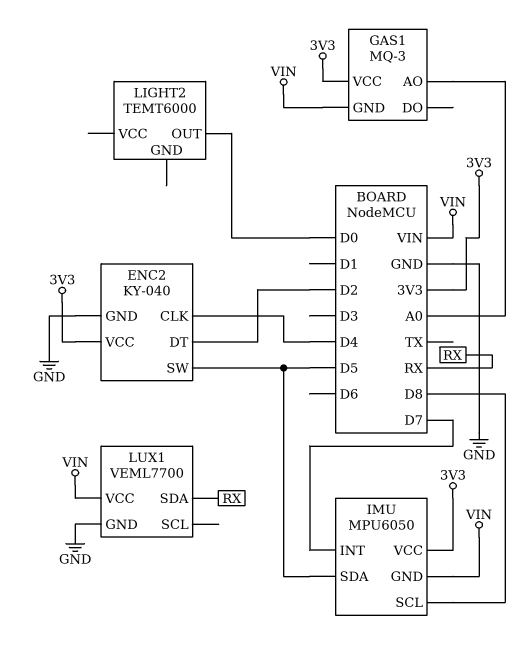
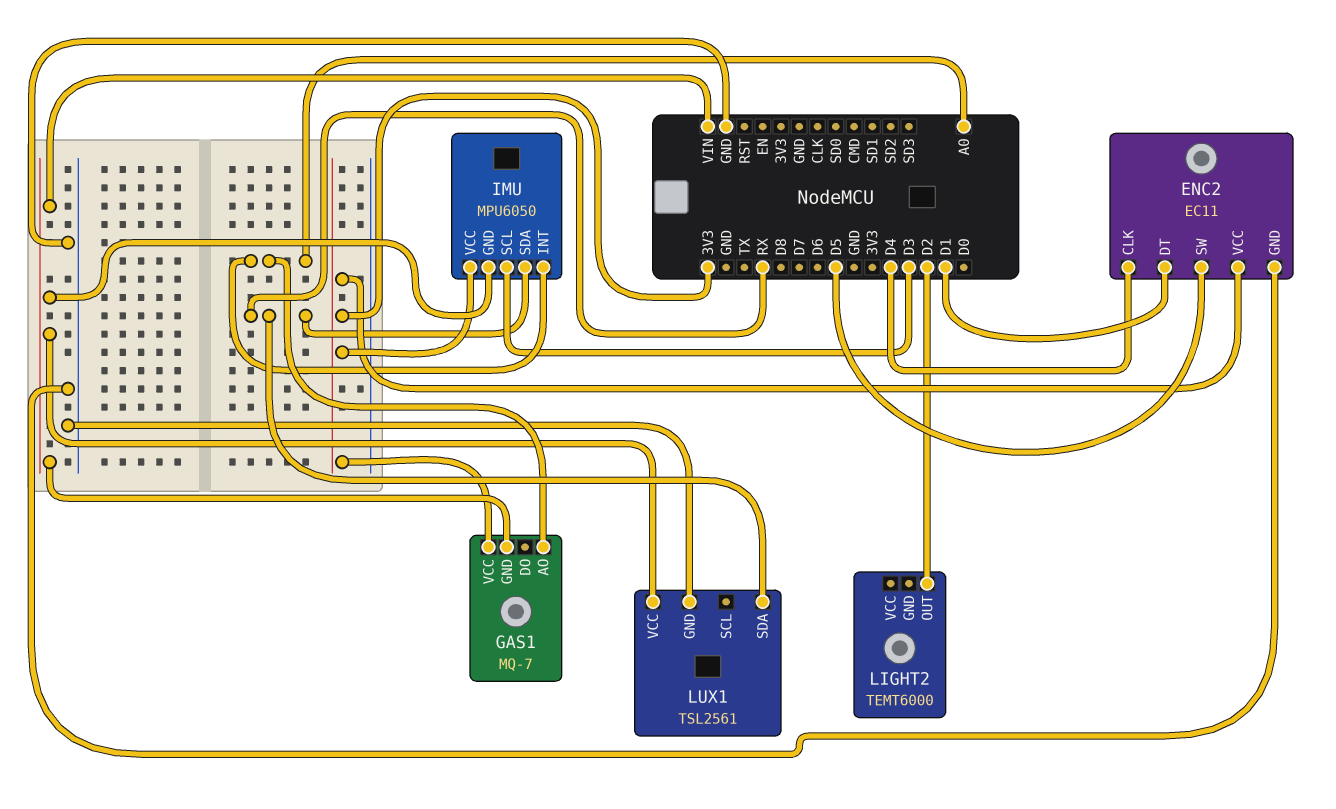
ENC2: KY-040 -> EC11
ENC2 pin DT: D2 -> D1
GAS1: MQ-3 -> MQ-7
IMU pin INT: D7 -> A0
IMU pin SCL: D8 -> D3
IMU pin SDA: D5 -> RX
LIGHT2 pin OUT: D0 -> D2
LUX1: VEML7700 -> TSL2561

